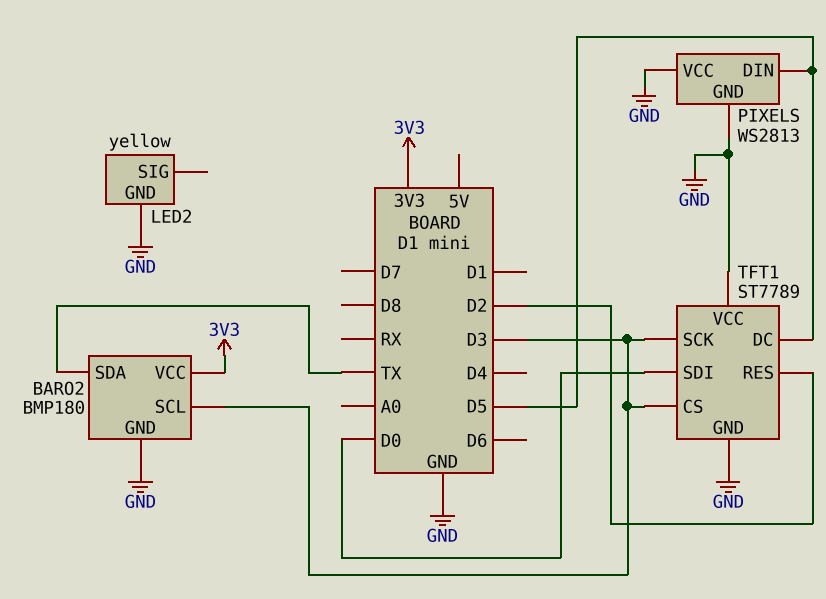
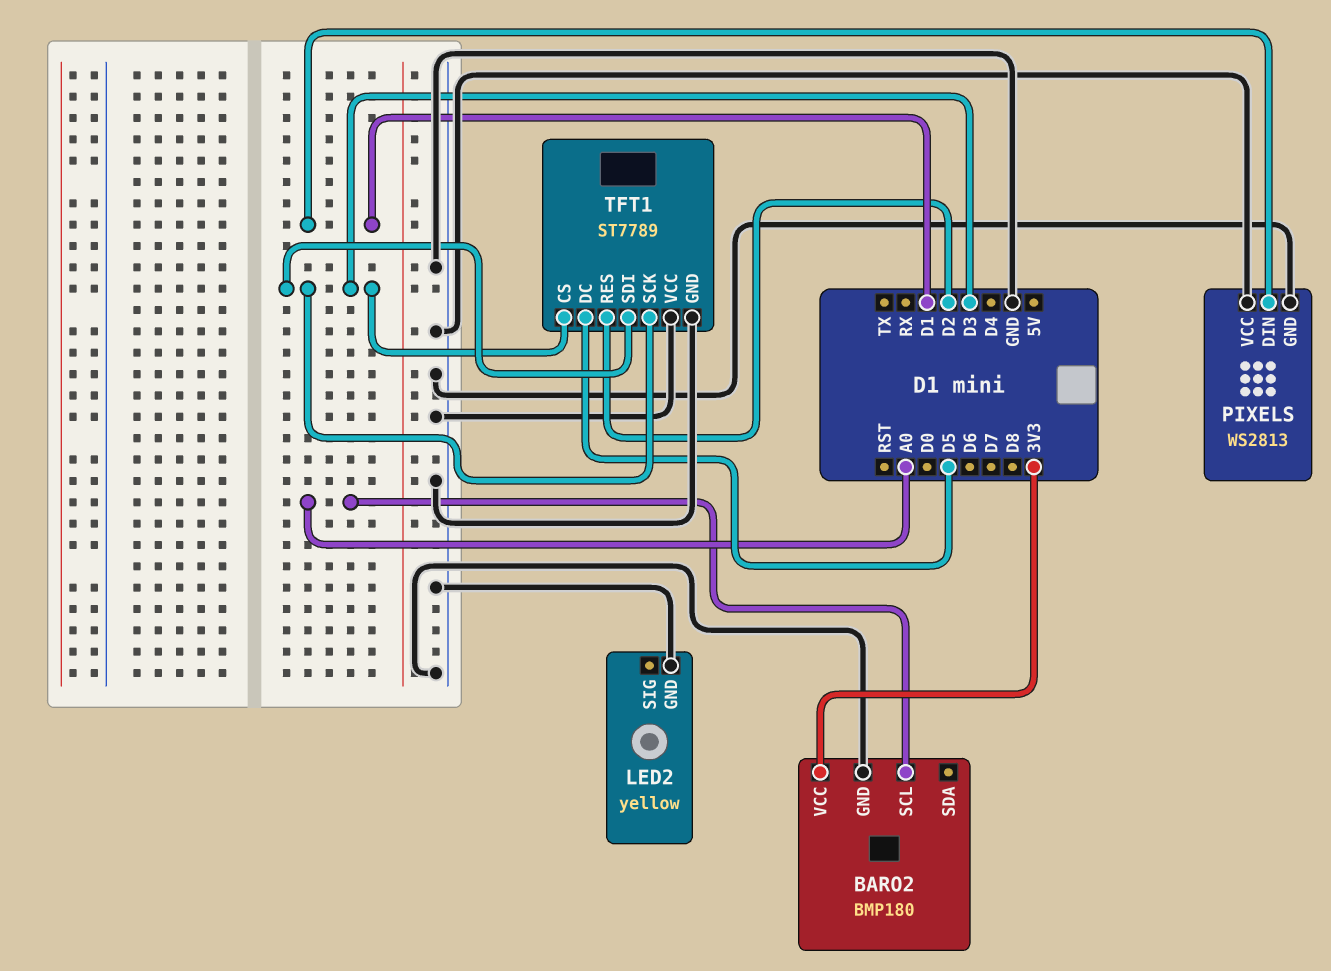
BARO2 pin SCL: D3 -> A0
BARO2 pin SDA: TX -> none
PIXELS pin DIN: D5 -> D1
TFT1 pin SDI: D0 -> D3

